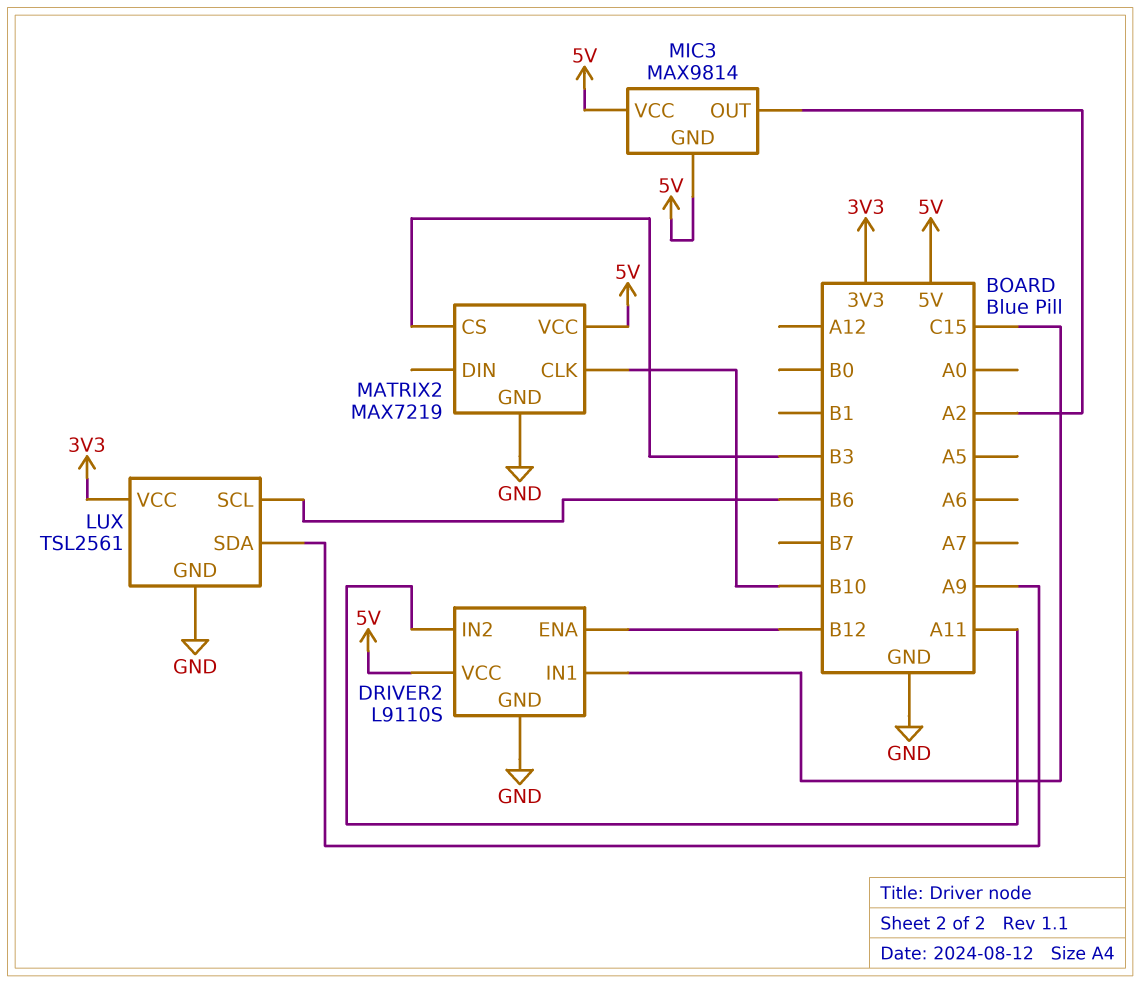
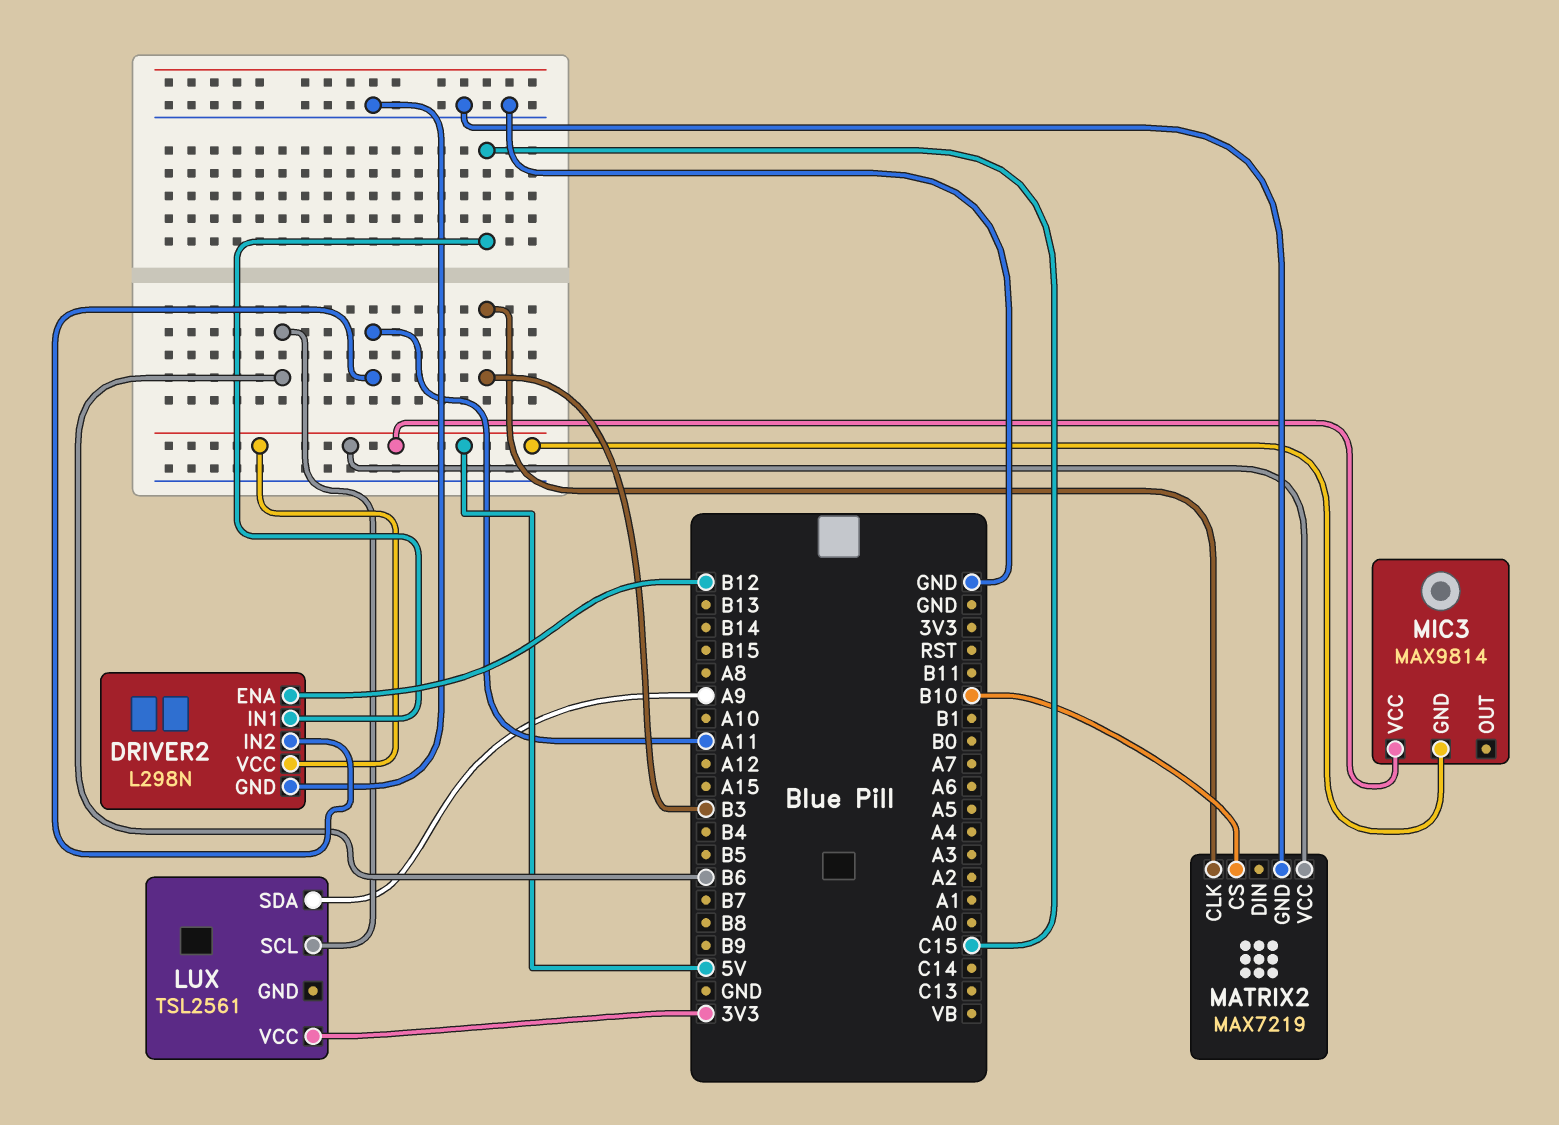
DRIVER2: L9110S -> L298N
LUX pin GND: GND -> none
MATRIX2 pin CLK: B10 -> B3
MATRIX2 pin CS: B3 -> B10
MIC3 pin OUT: A2 -> none

